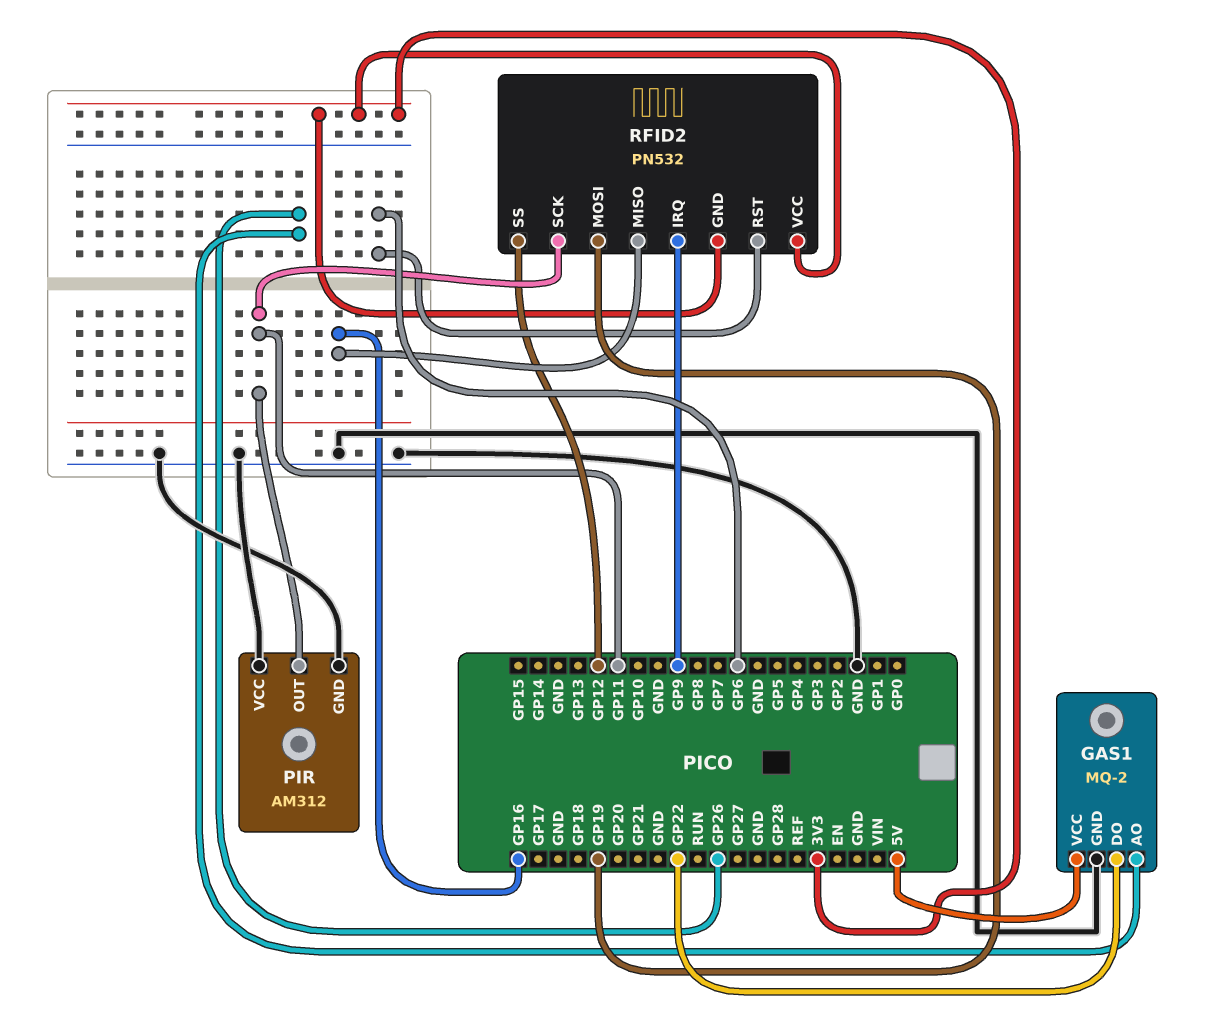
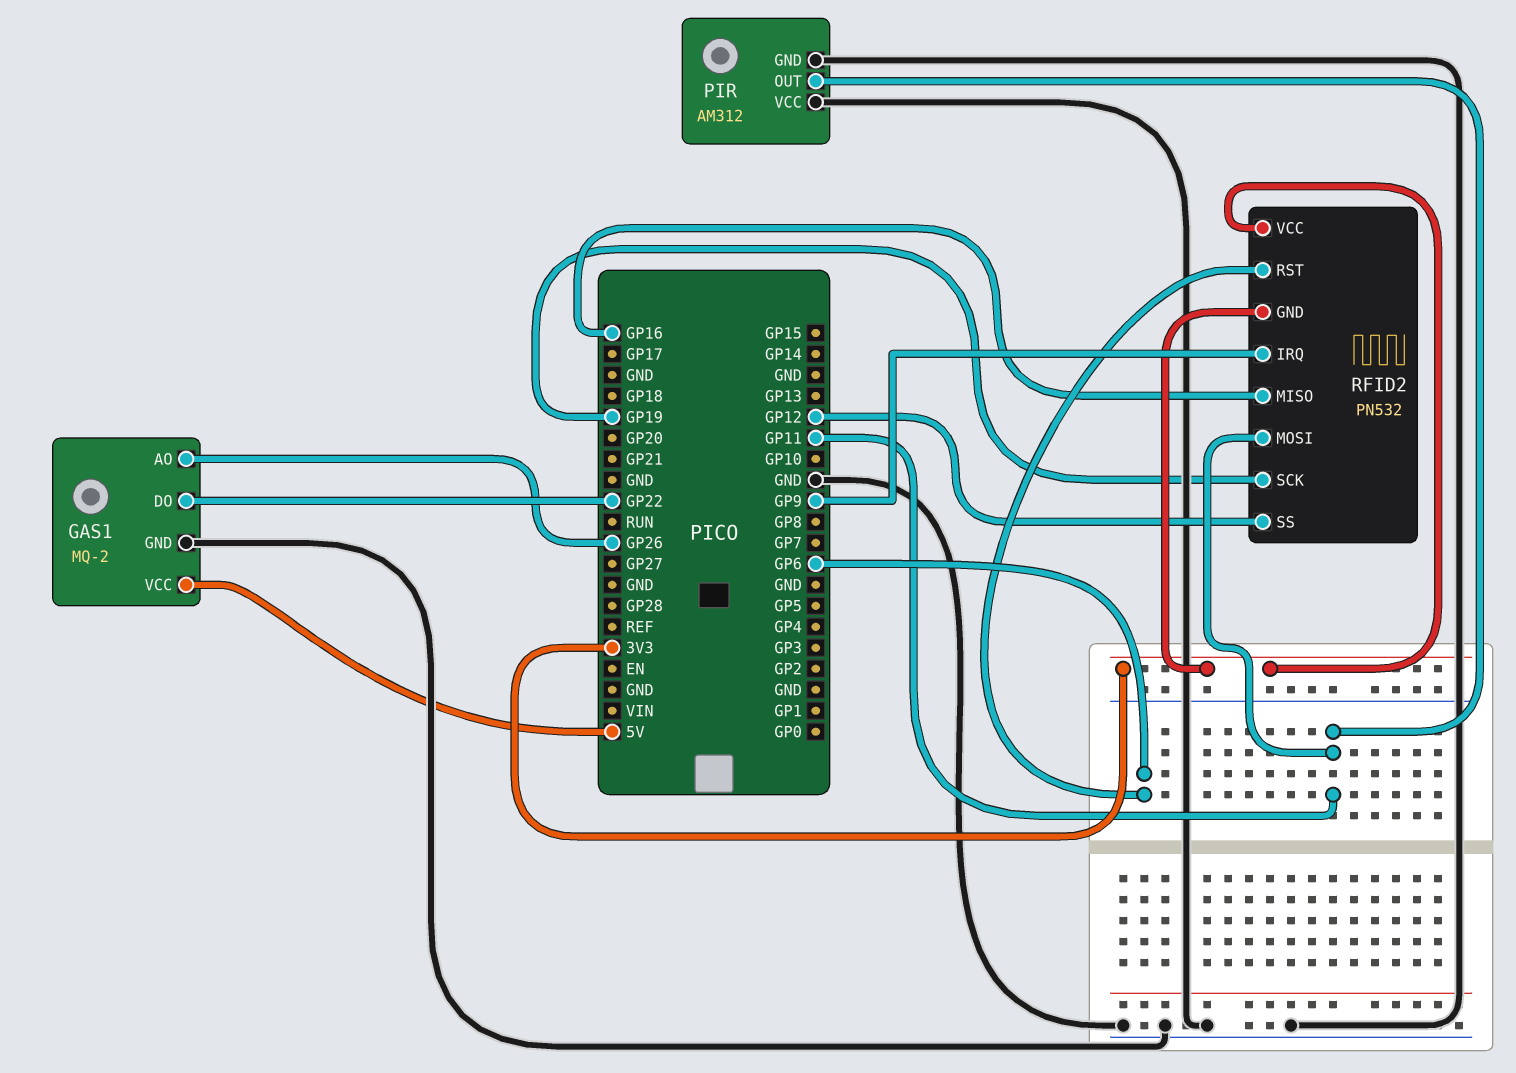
RFID2 pin MOSI: GP19 -> GP11
RFID2 pin SCK: GP11 -> GP19

